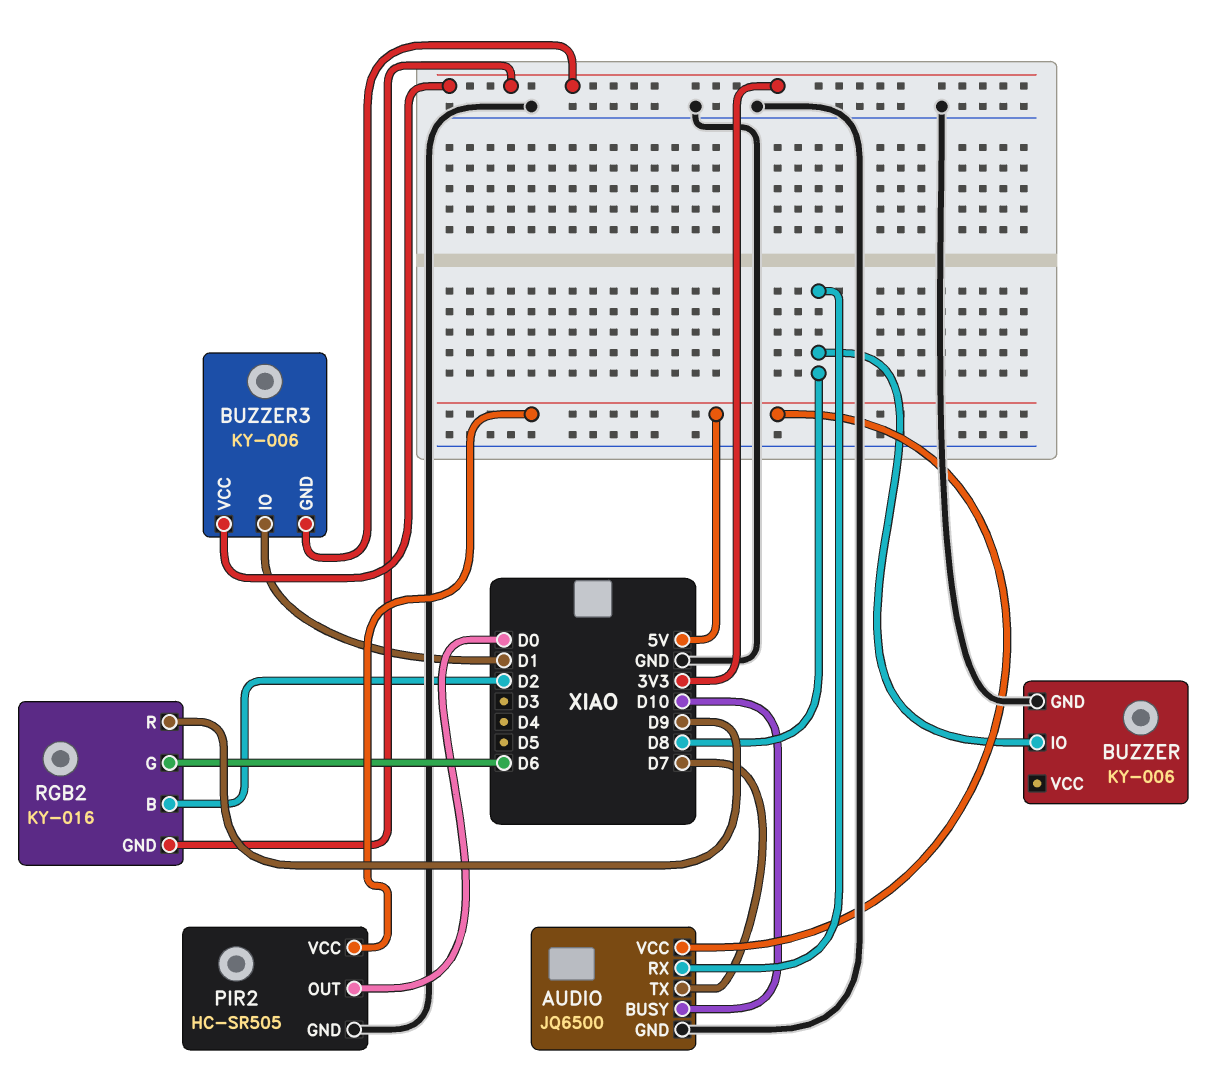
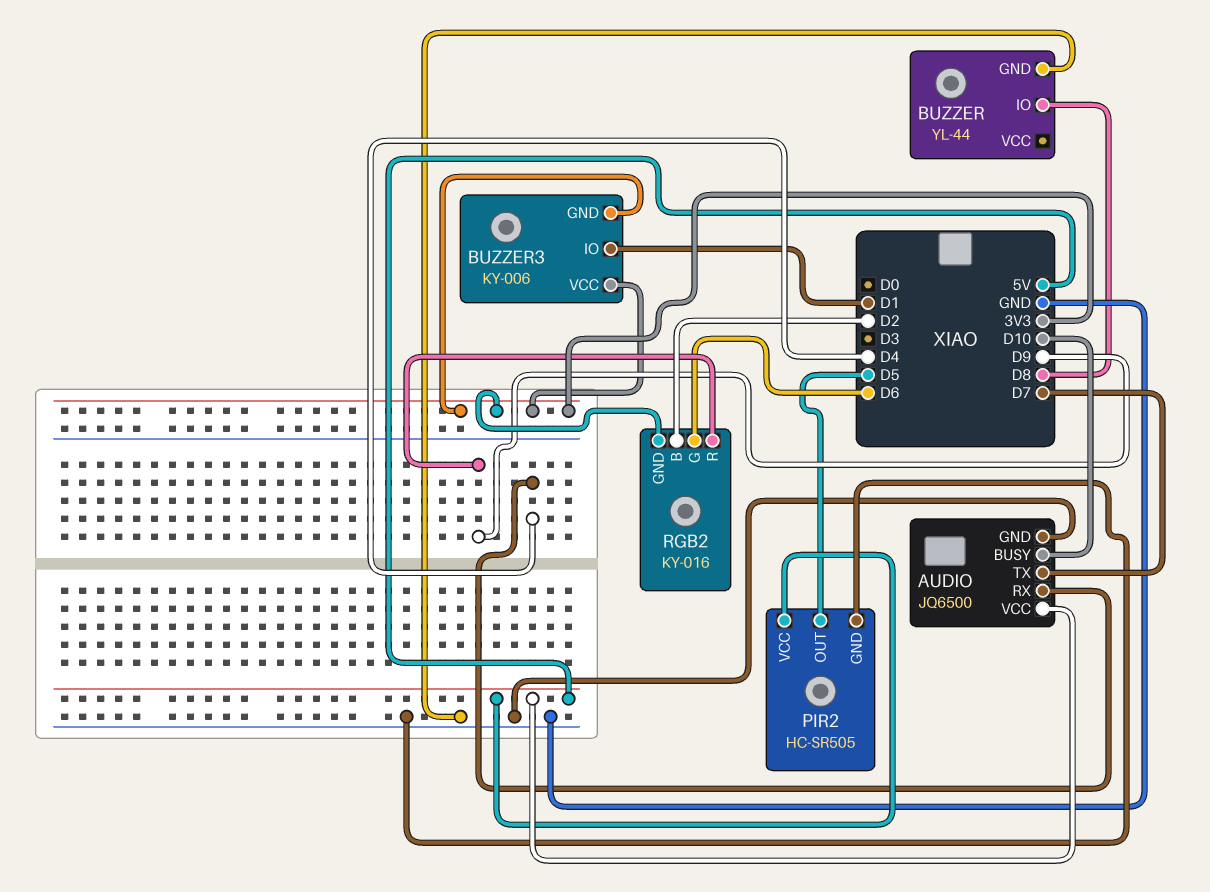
AUDIO pin RX: D8 -> D4
BUZZER: KY-006 -> YL-44
PIR2 pin OUT: D0 -> D5

